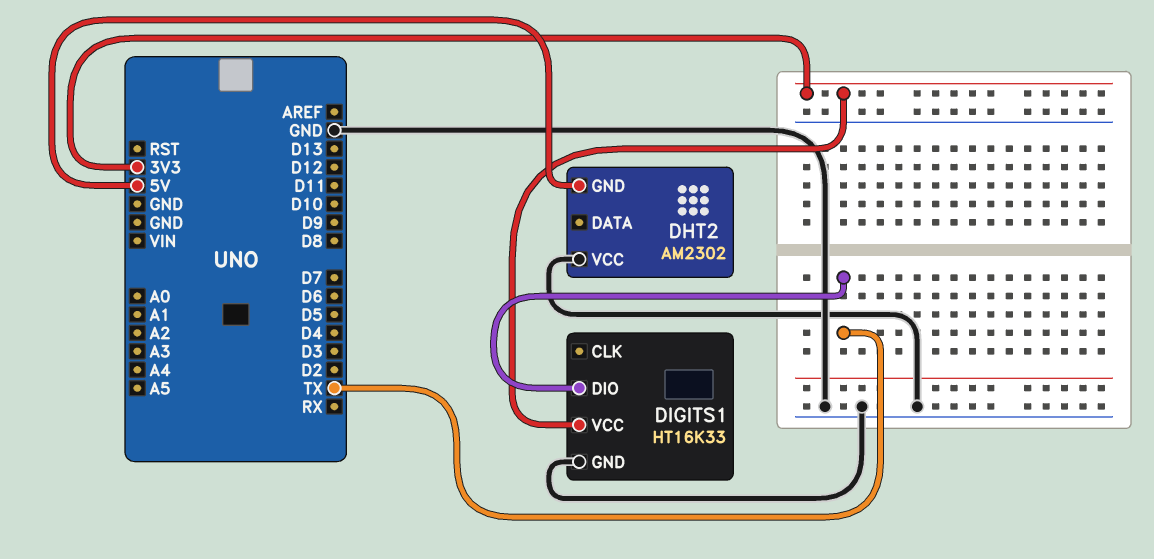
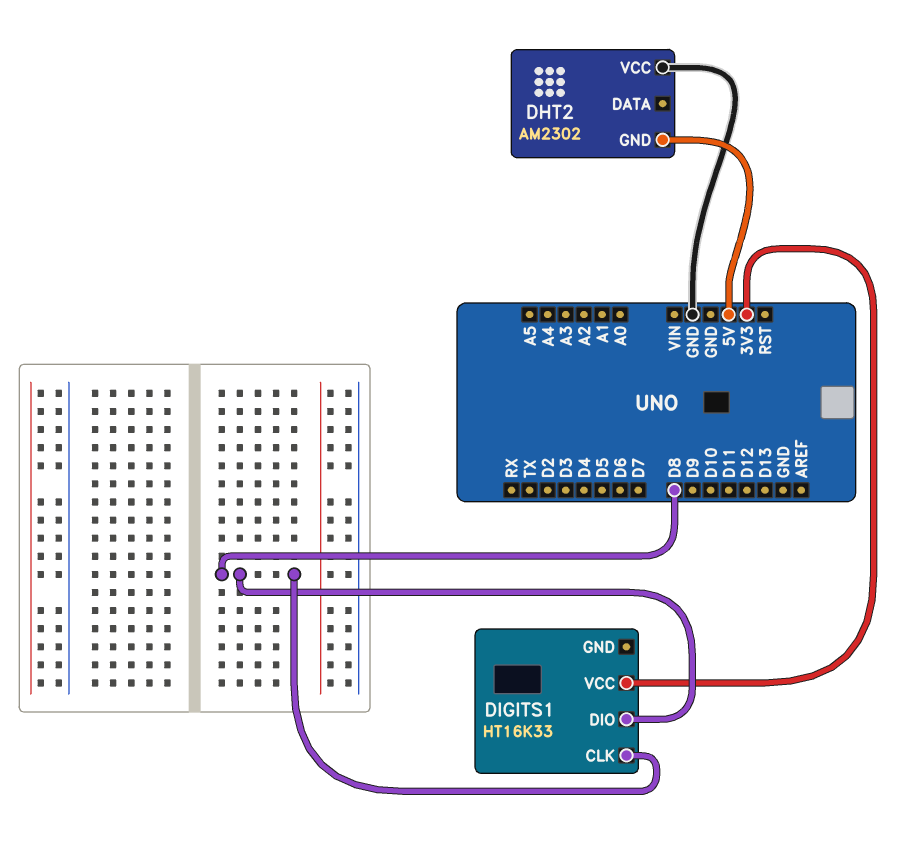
DIGITS1 pin CLK: none -> D8
DIGITS1 pin DIO: TX -> D8
DIGITS1 pin GND: GND -> none

